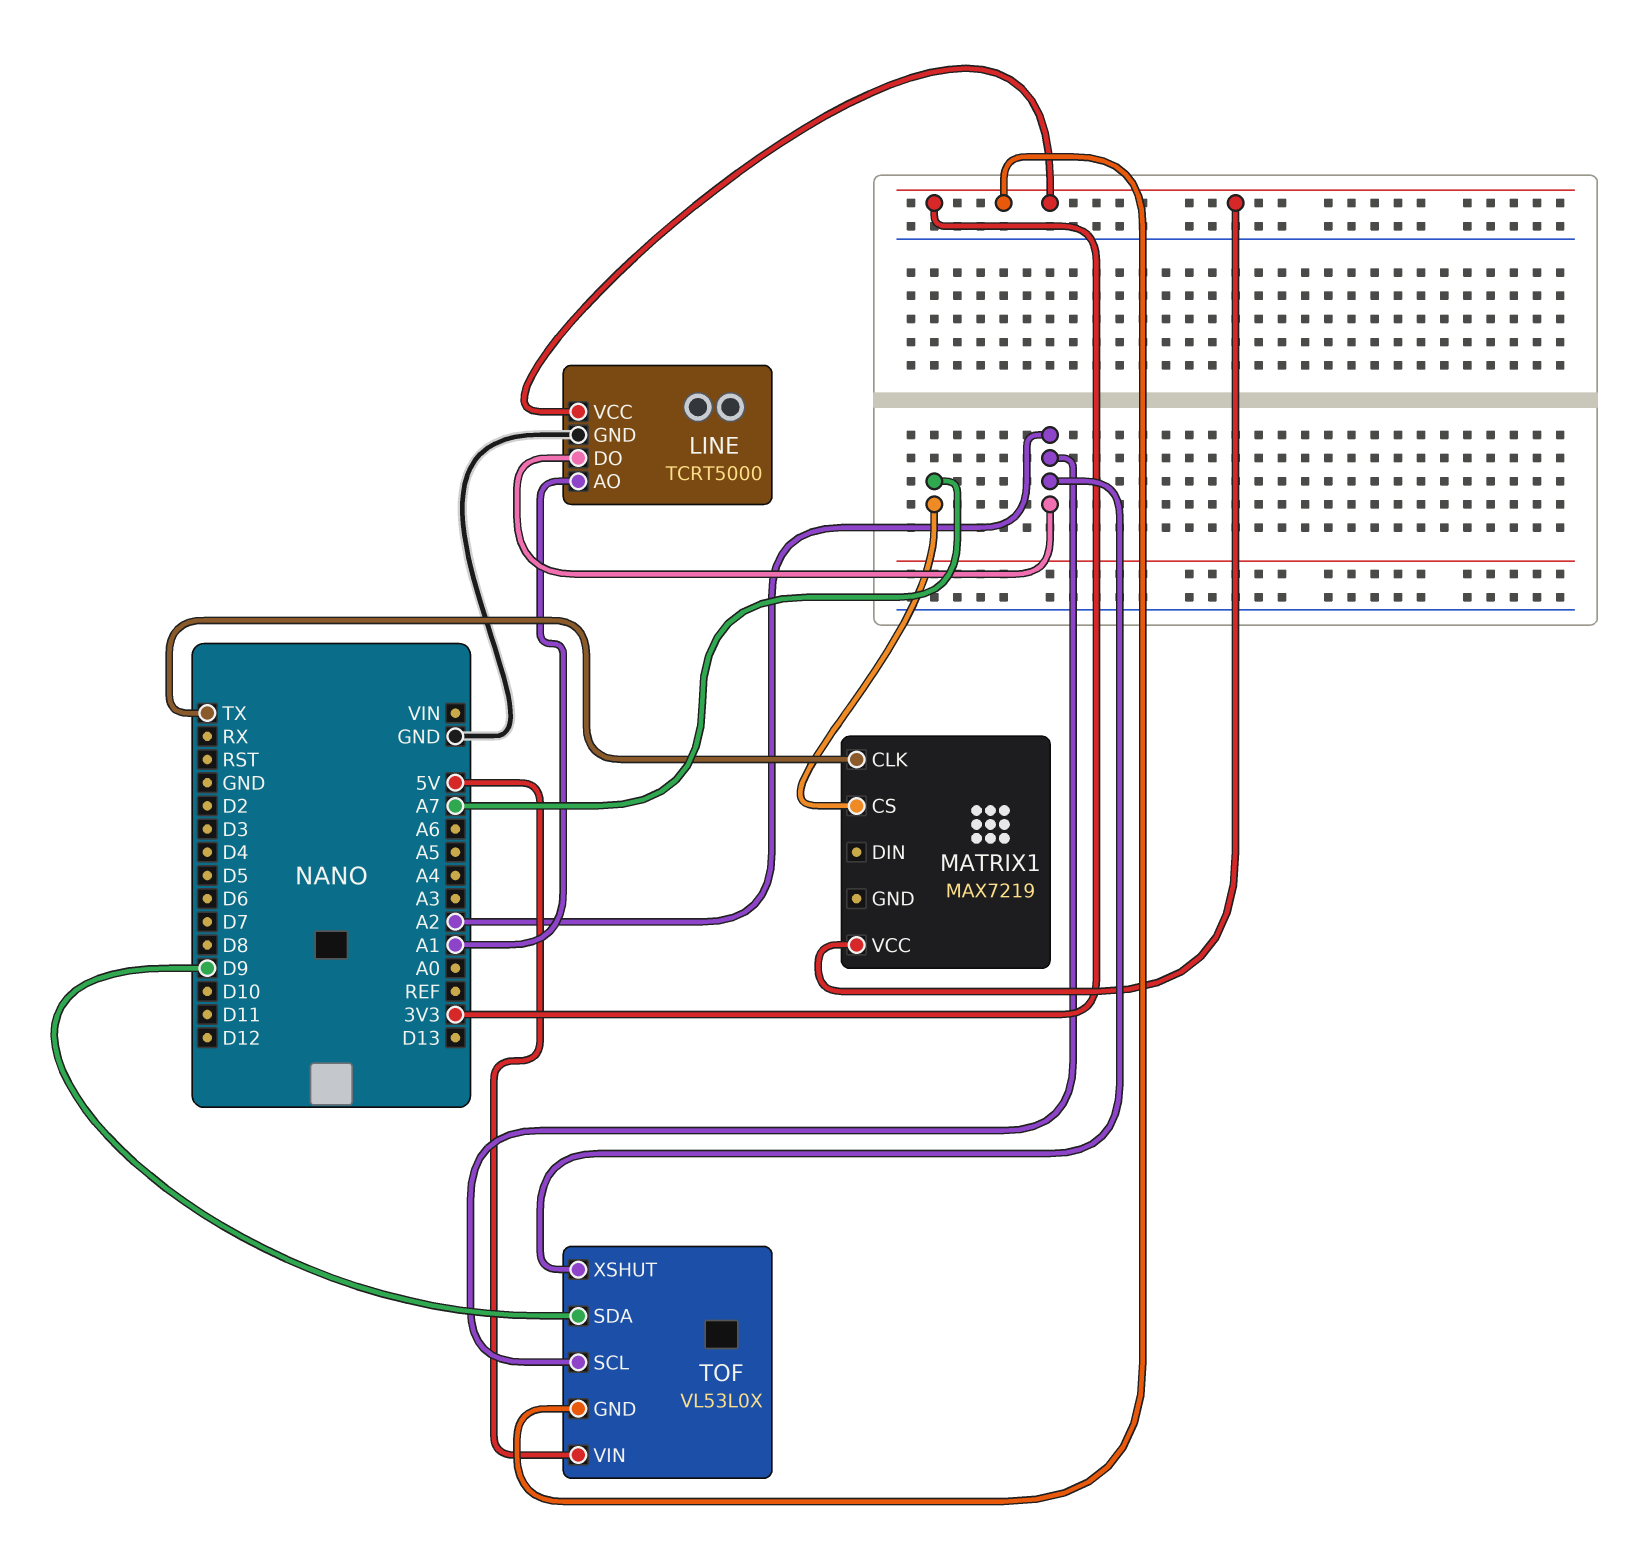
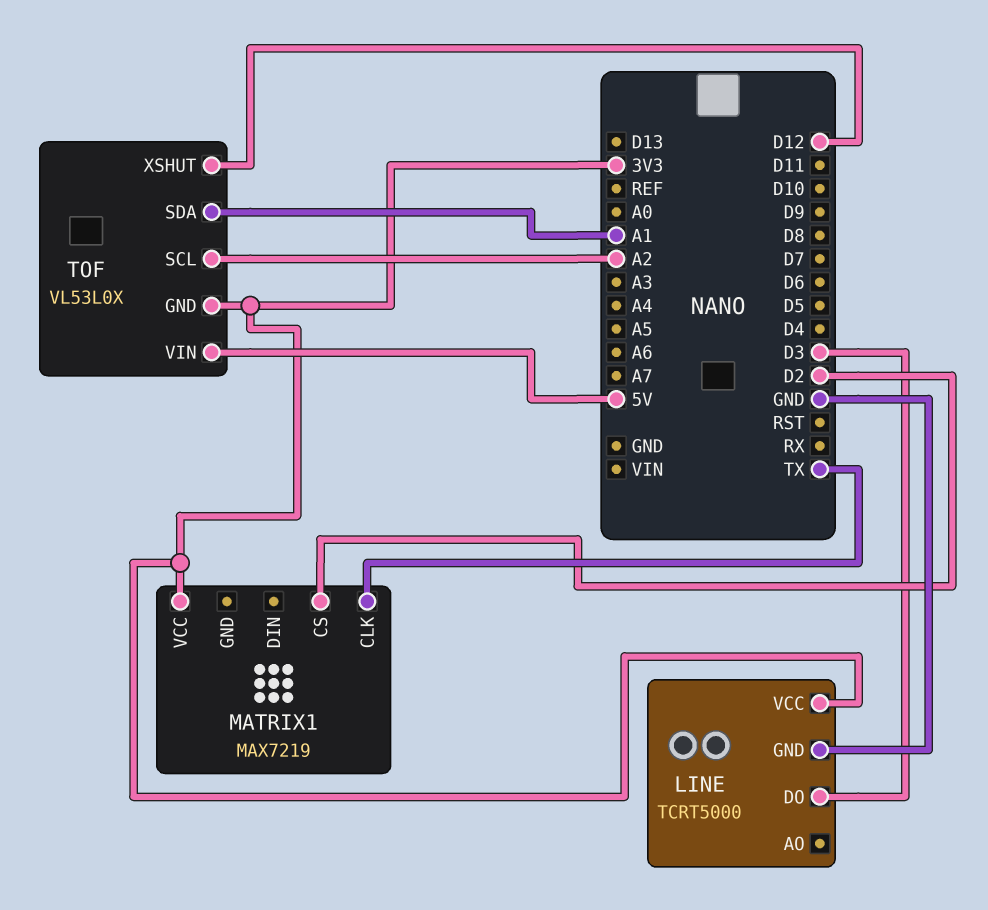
LINE pin AO: A1 -> none
LINE pin DO: A2 -> D3
MATRIX1 pin CS: A7 -> D2
TOF pin SDA: D9 -> A1
TOF pin XSHUT: A2 -> D12

